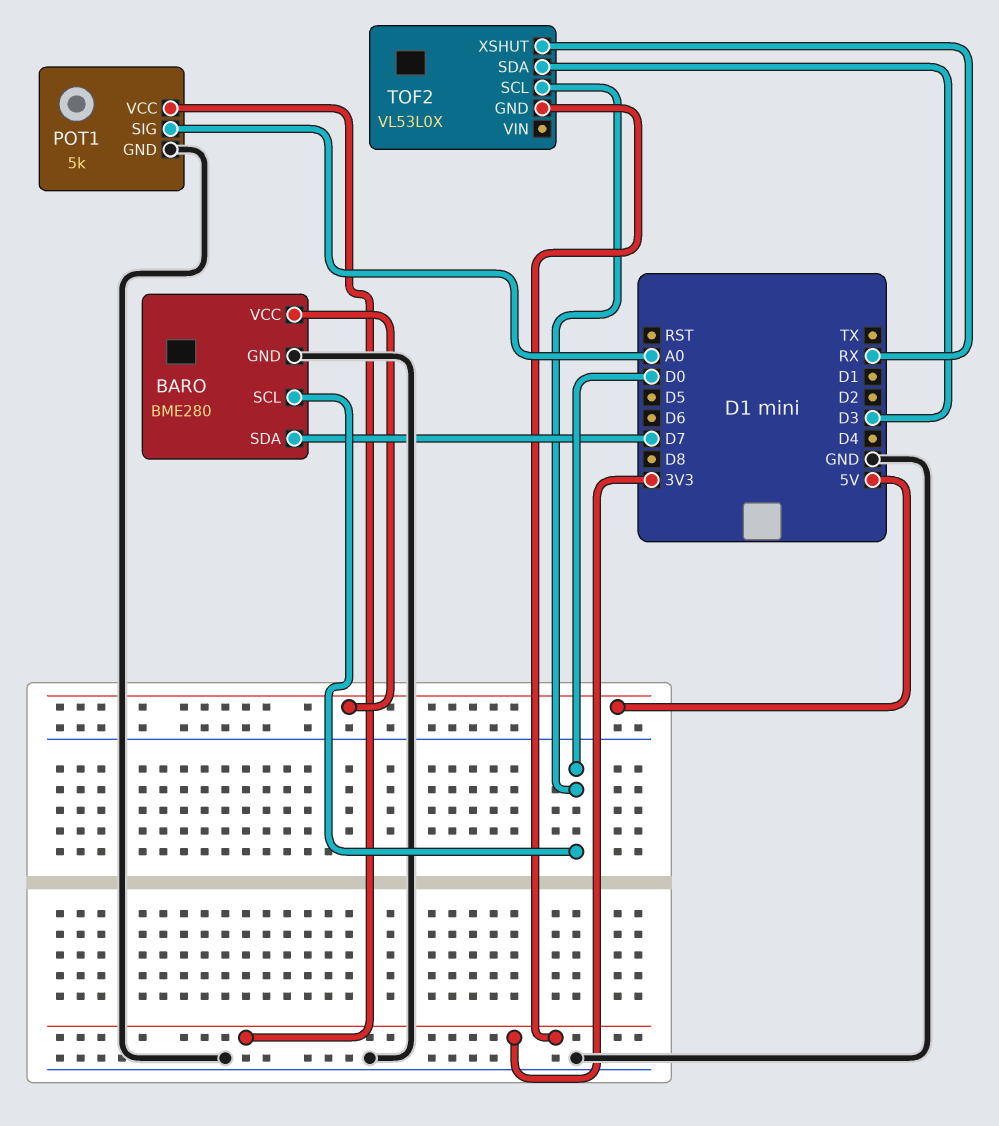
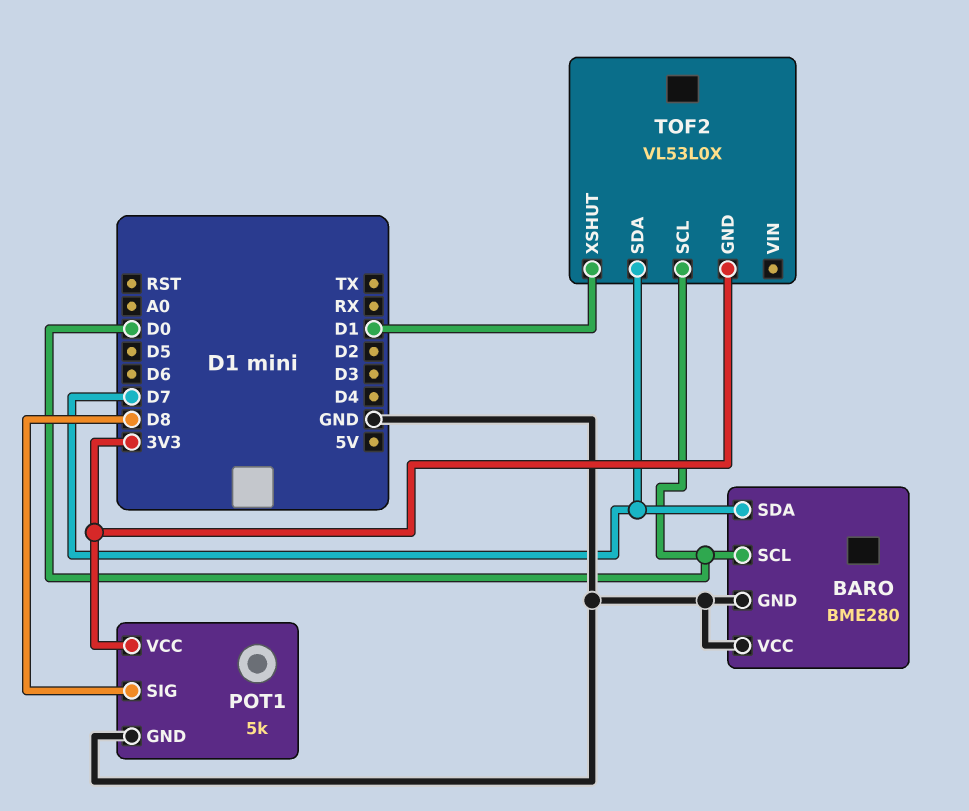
BARO pin VCC: 5V -> GND
POT1 pin SIG: A0 -> D8
TOF2 pin SDA: D3 -> D7
TOF2 pin XSHUT: RX -> D1

